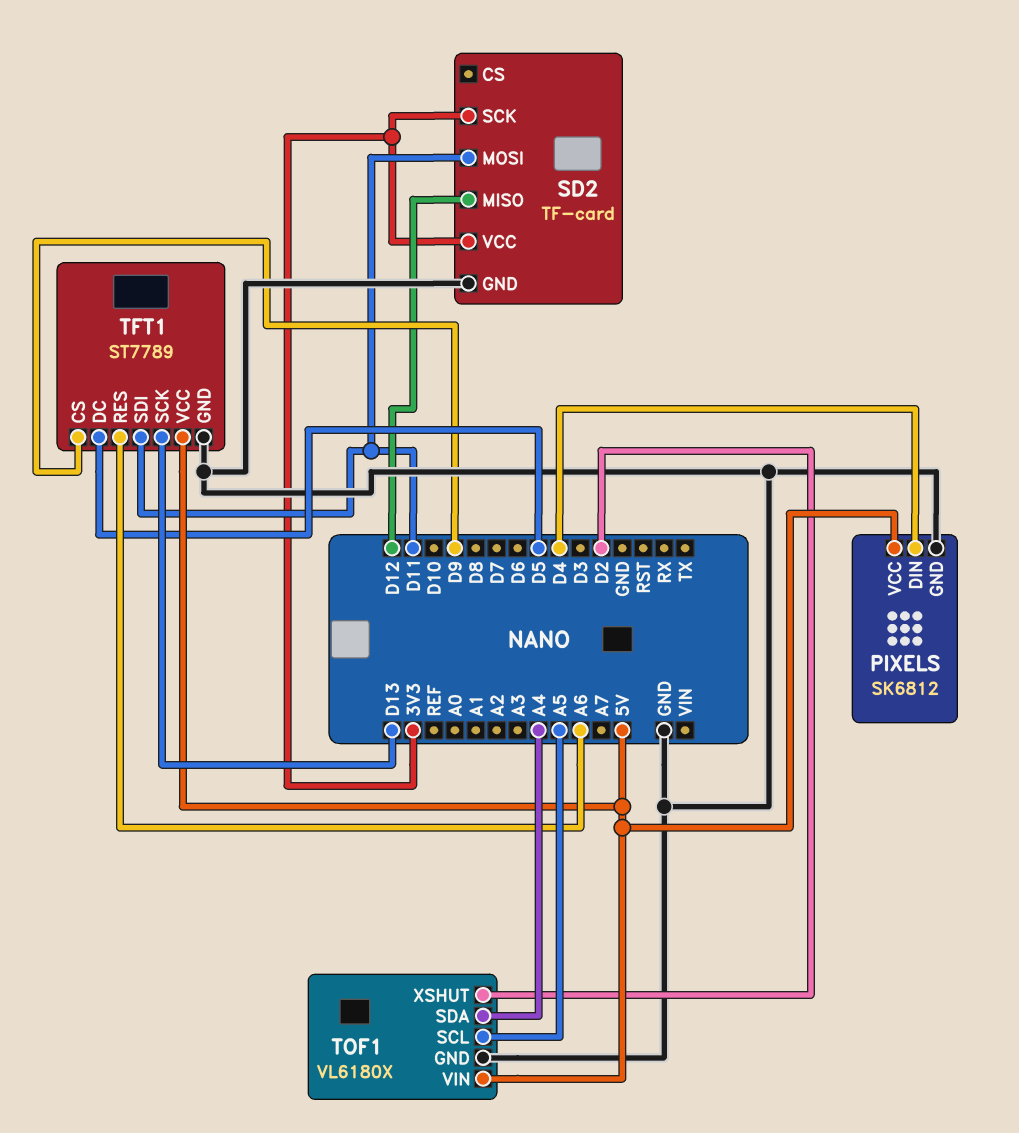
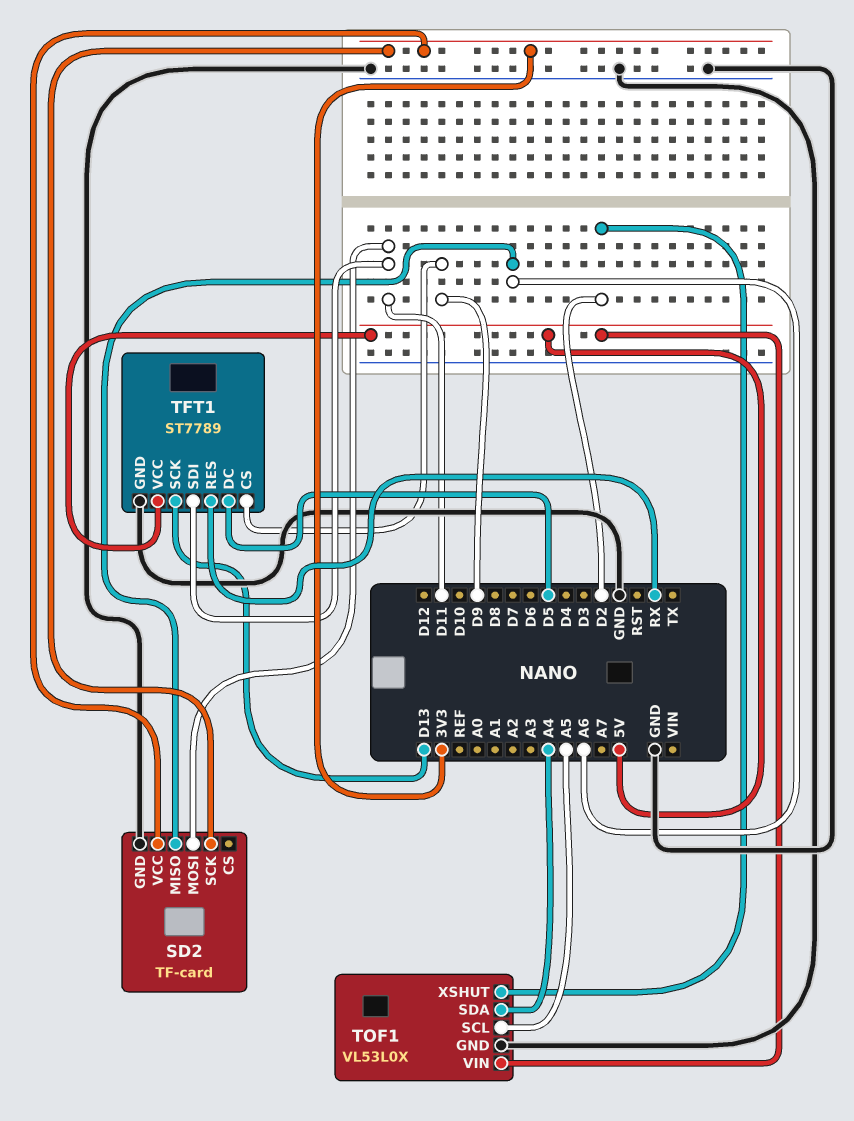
PIXELS: SK6812 -> none
PIXELS pin DIN: D4 -> none
PIXELS pin GND: GND -> none
PIXELS pin VCC: 5V -> none
SD2 pin MISO: D12 -> A6
TFT1 pin RES: A6 -> RX
TOF1: VL6180X -> VL53L0X

